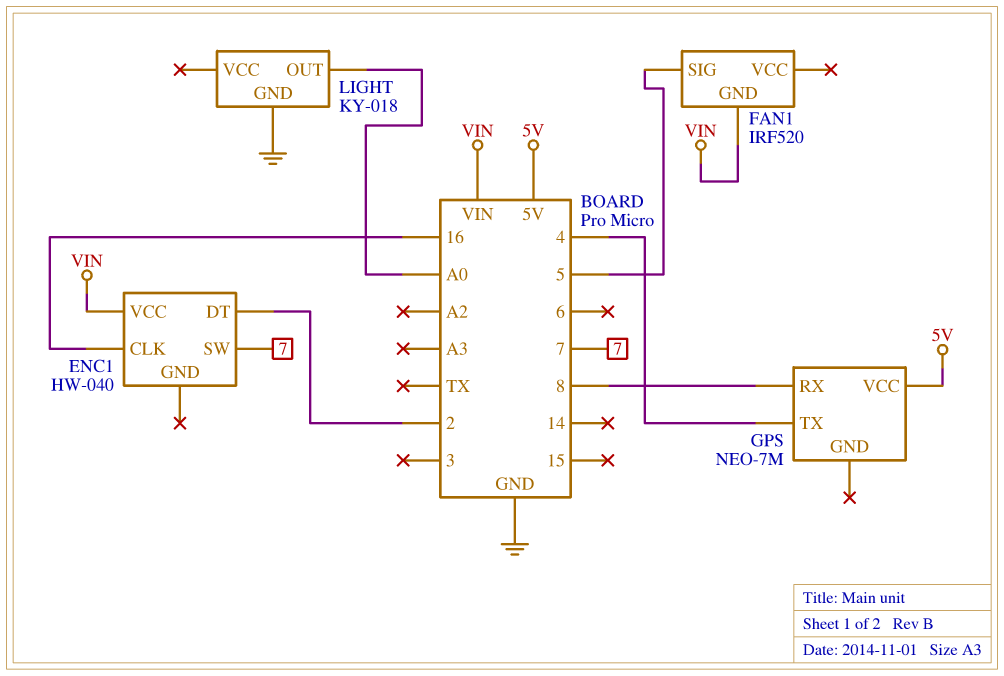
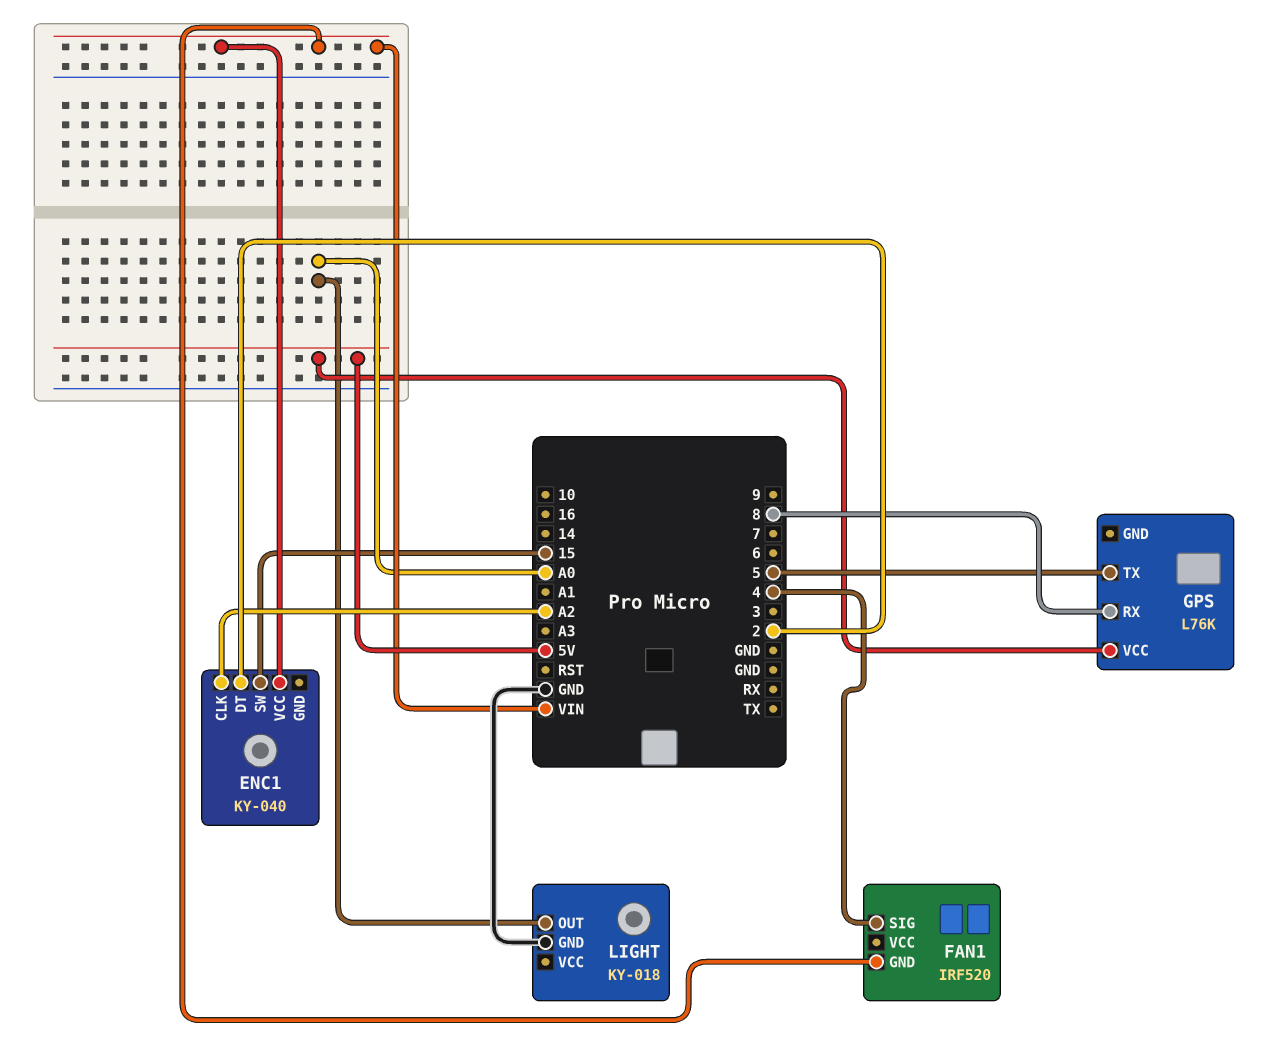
ENC1: HW-040 -> KY-040
ENC1 pin CLK: 16 -> A2
ENC1 pin SW: 7 -> 15
FAN1 pin SIG: 5 -> 4
GPS: NEO-7M -> L76K
GPS pin TX: 4 -> 5

